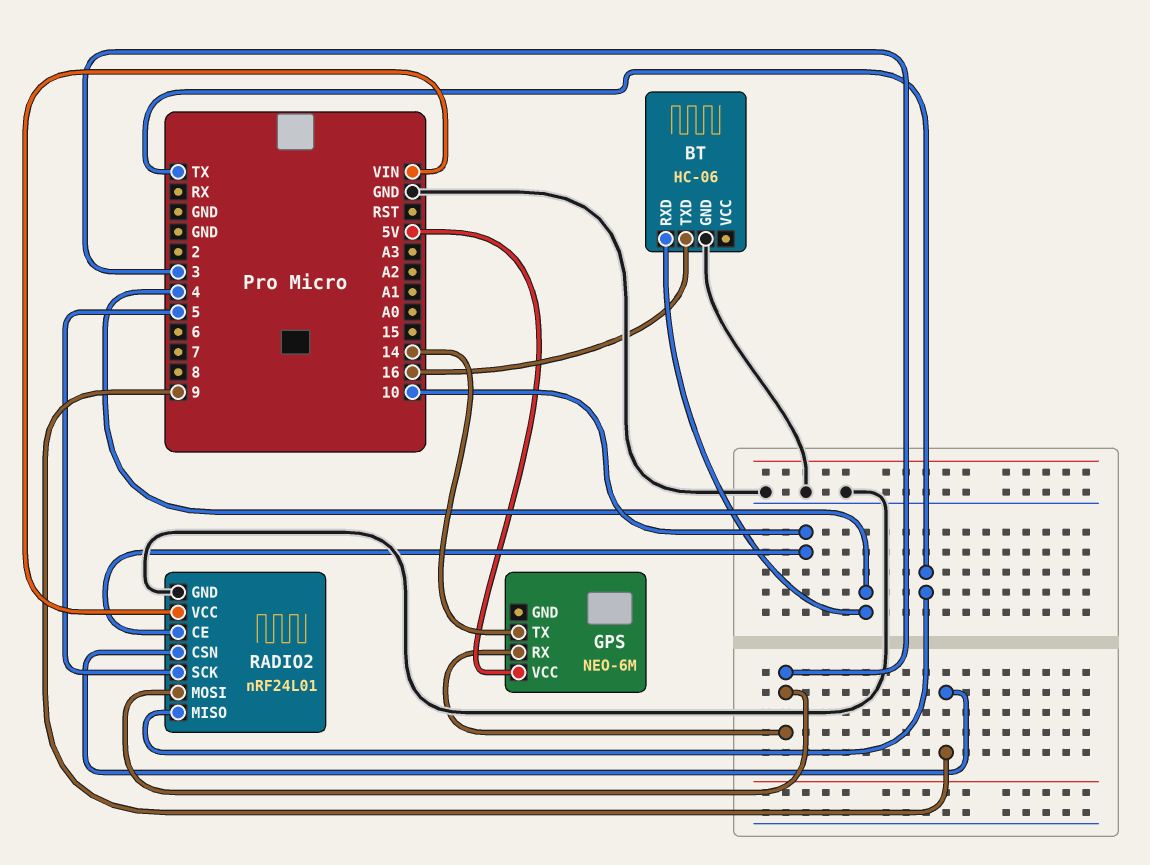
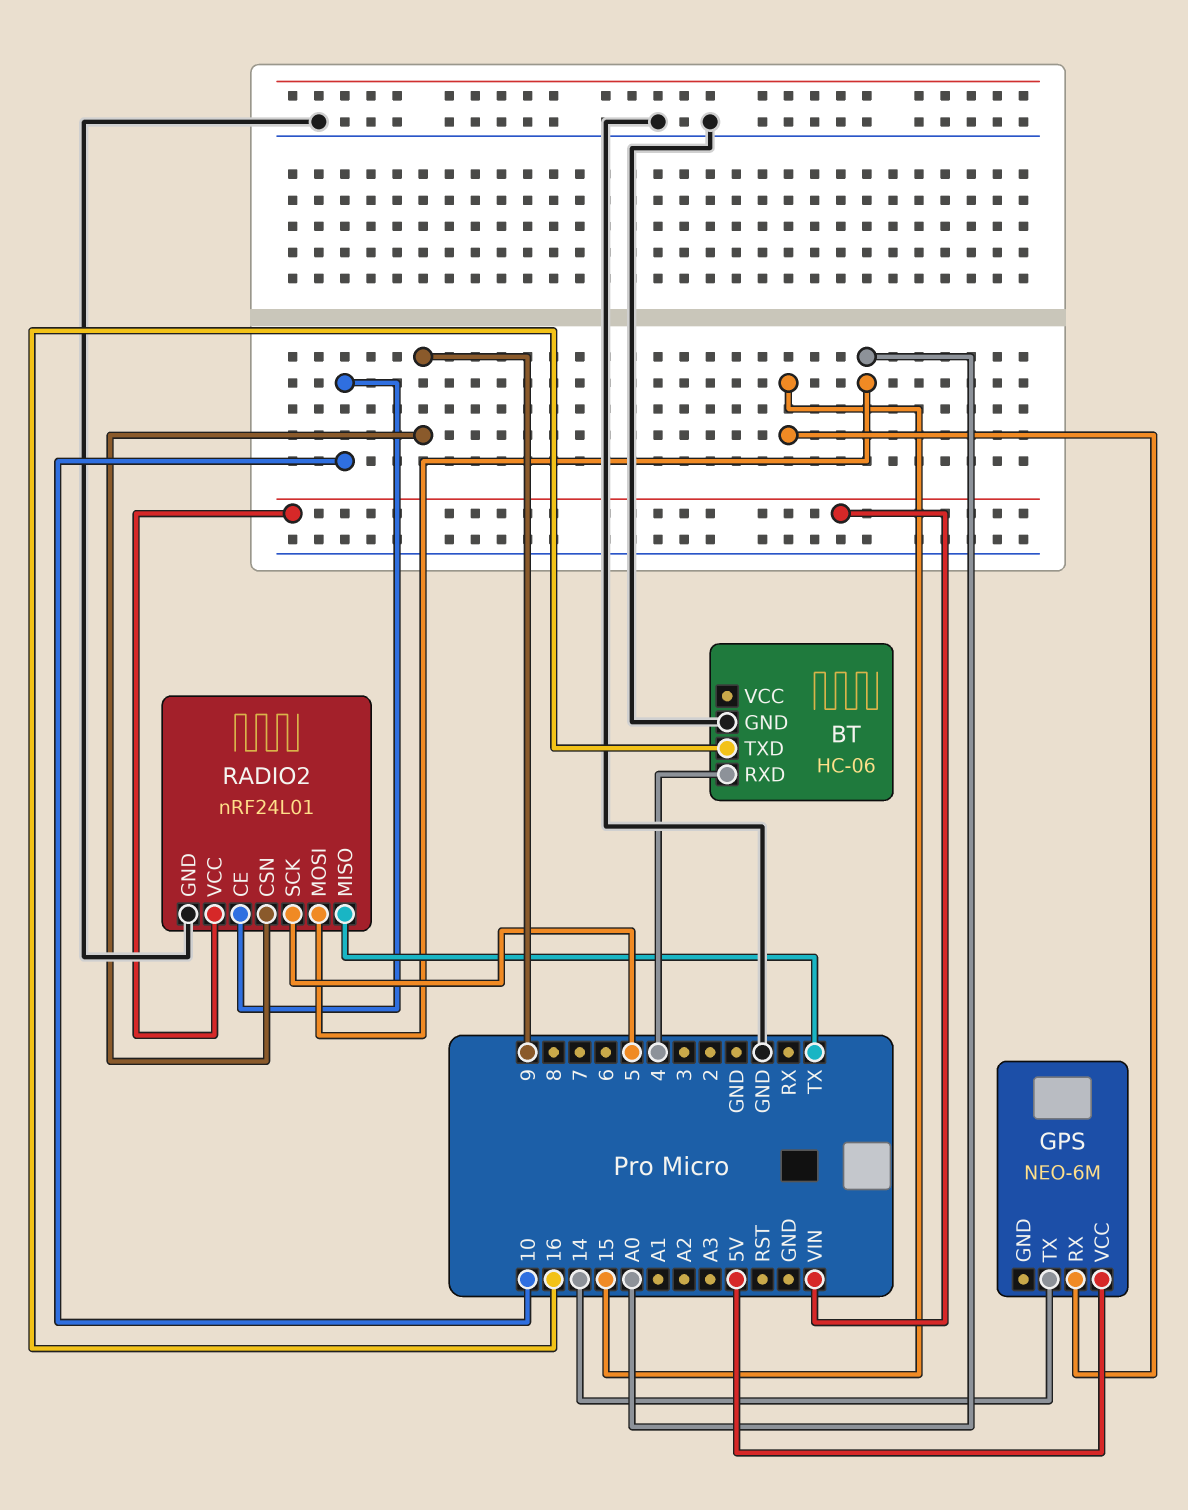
GPS pin RX: 3 -> 15
RADIO2 pin MOSI: 3 -> A0

